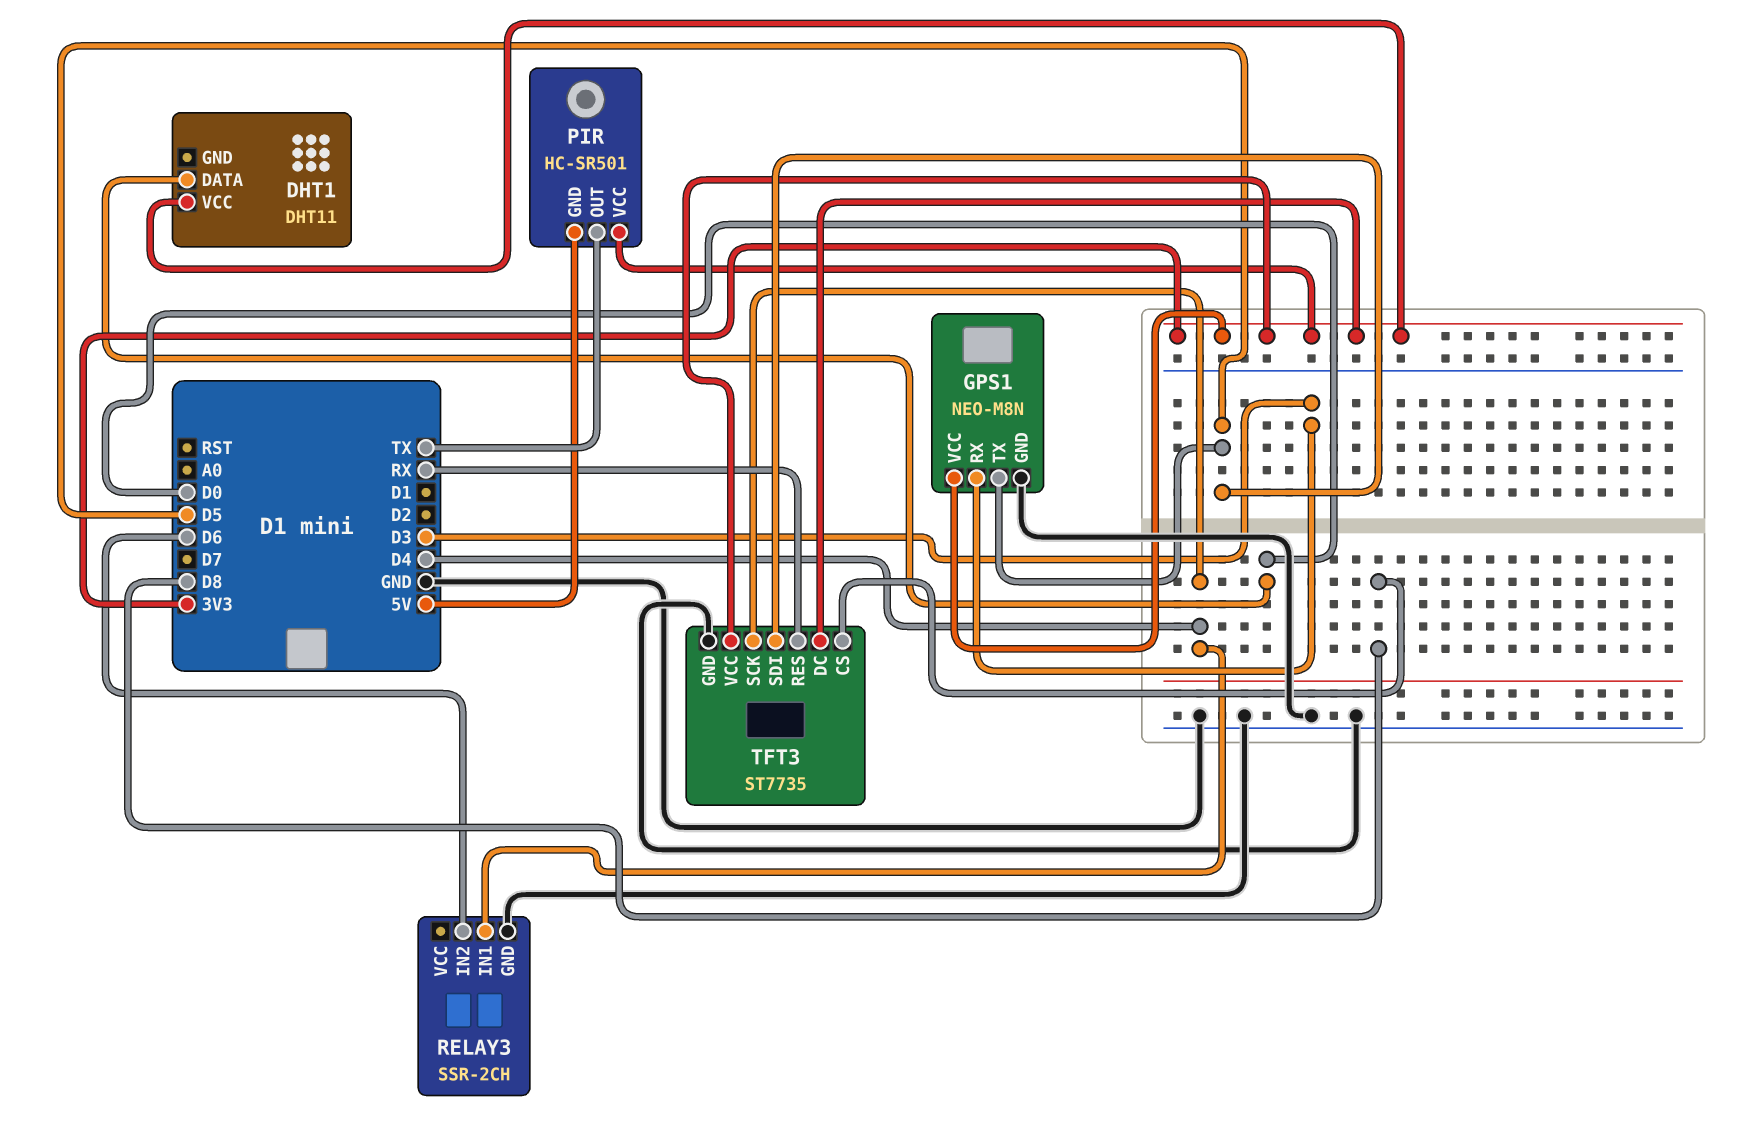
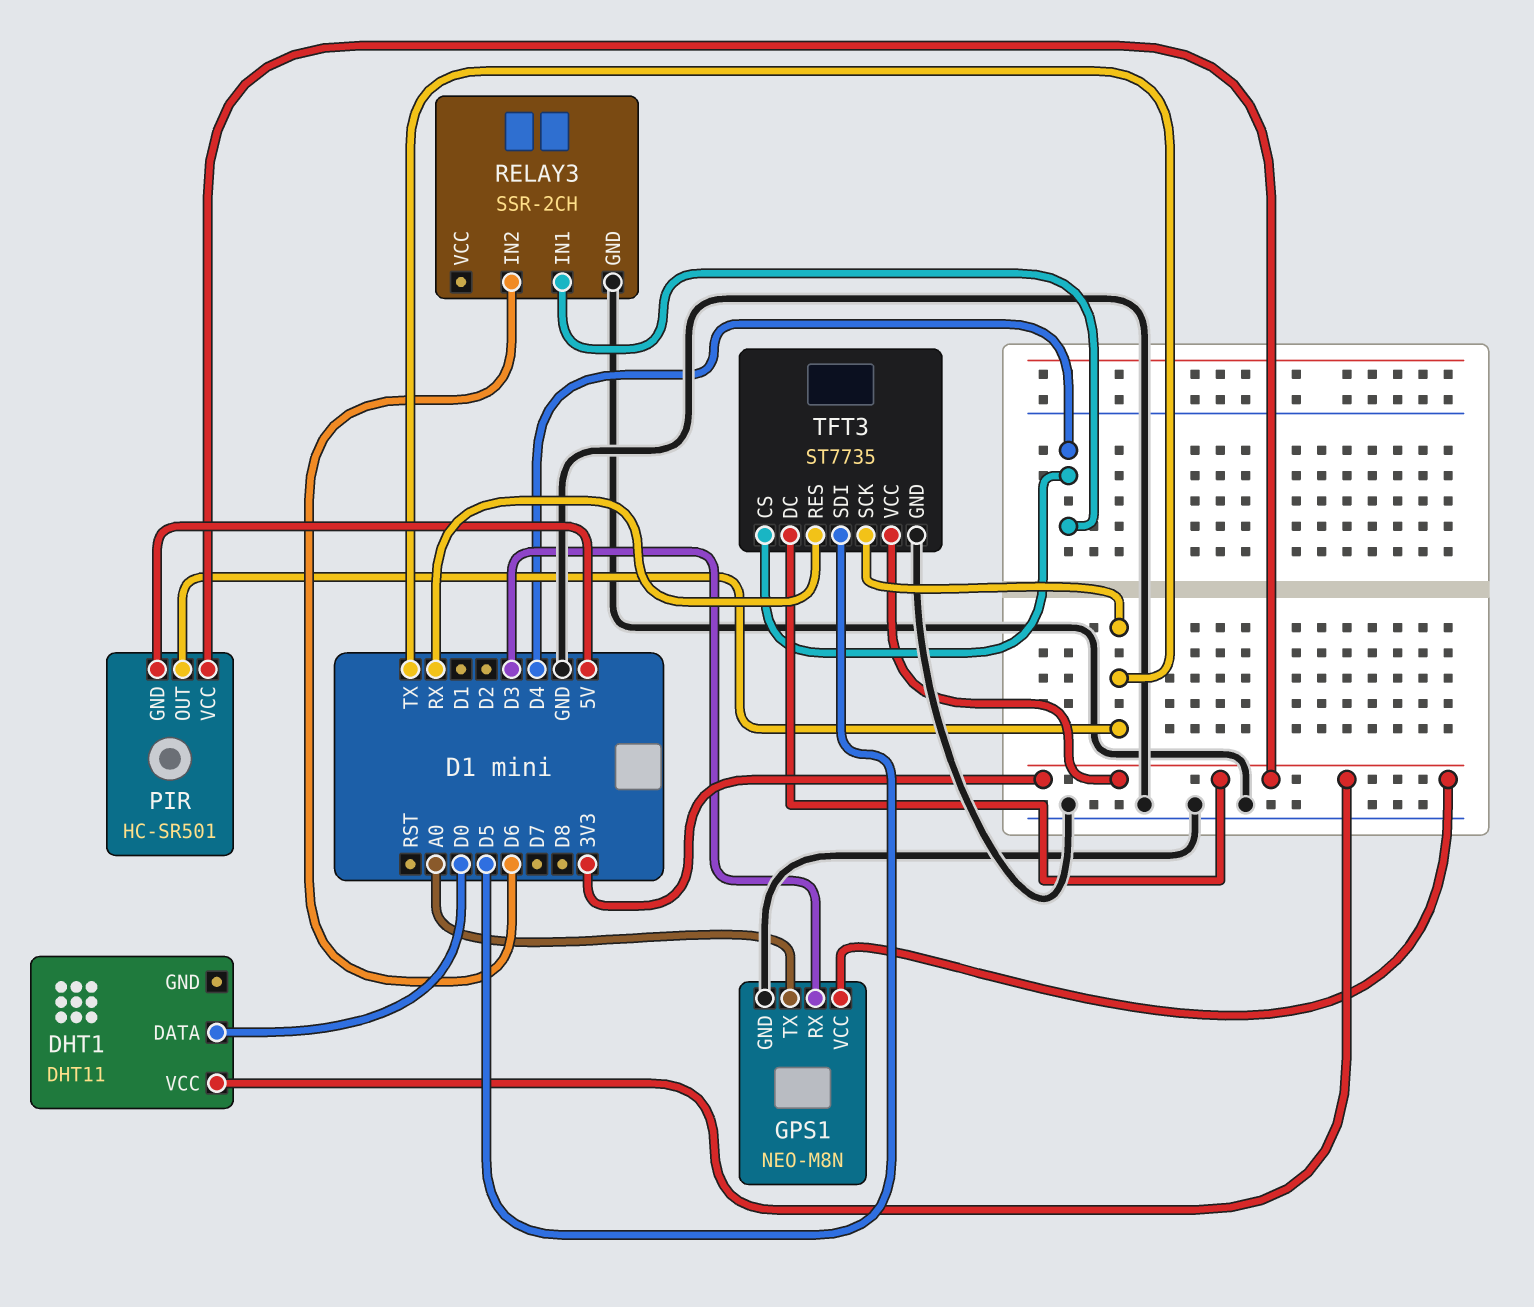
GPS1 pin TX: D5 -> A0
TFT3 pin CS: D8 -> D4
TFT3 pin SCK: D4 -> TX

